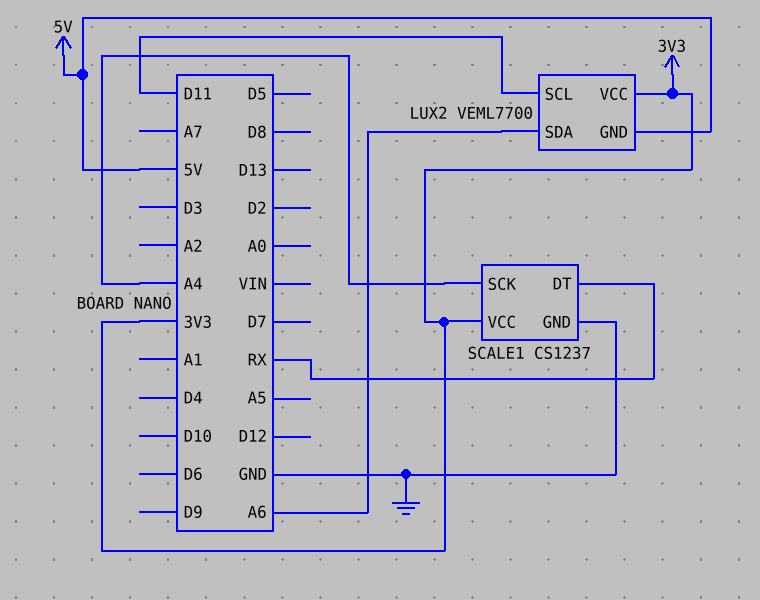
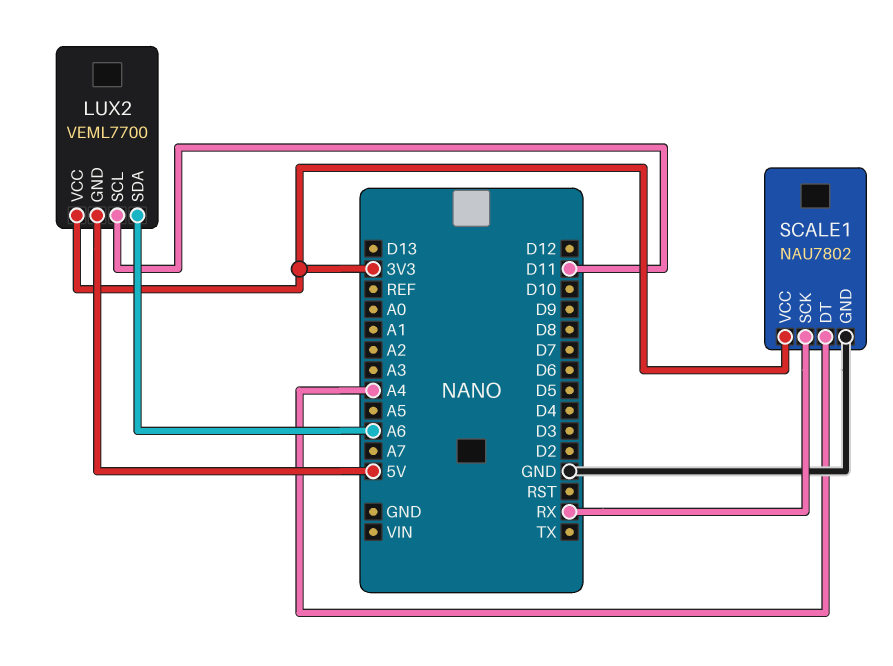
SCALE1: CS1237 -> NAU7802
SCALE1 pin DT: RX -> A4
SCALE1 pin SCK: A4 -> RX

